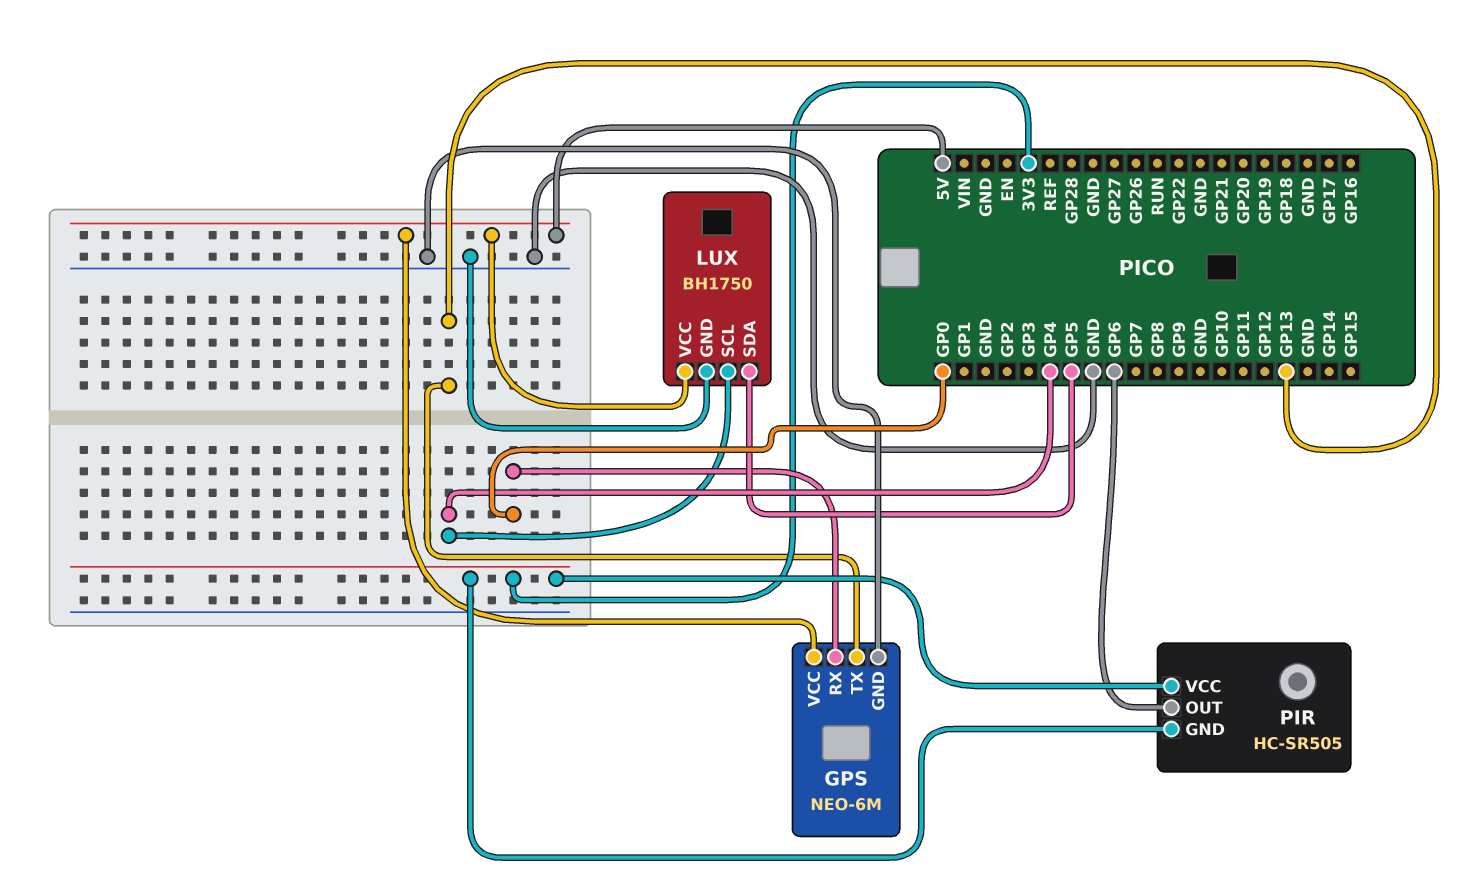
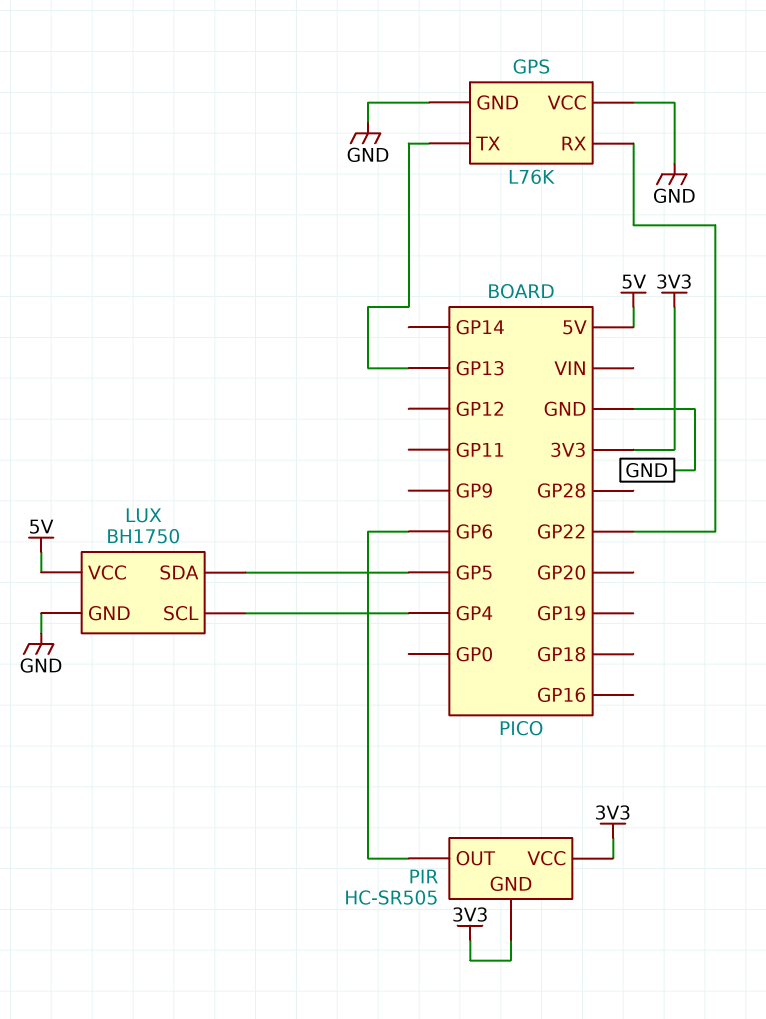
GPS: NEO-6M -> L76K
GPS pin RX: GP0 -> GP22
GPS pin VCC: 5V -> GND

